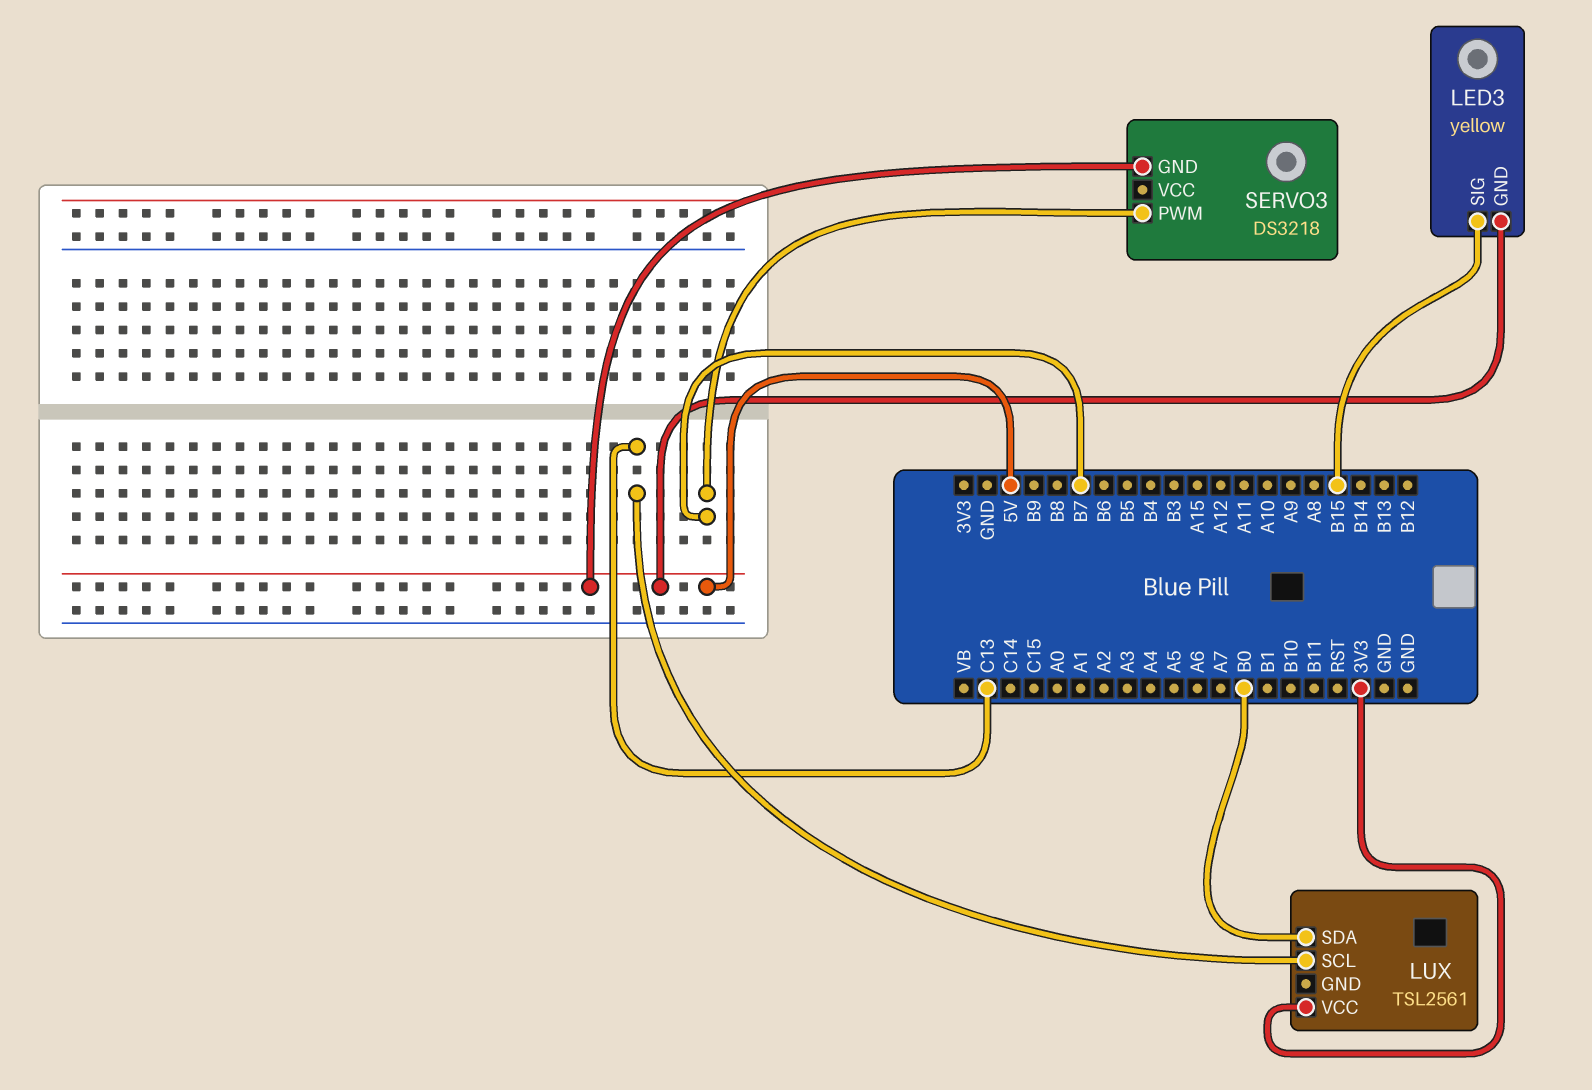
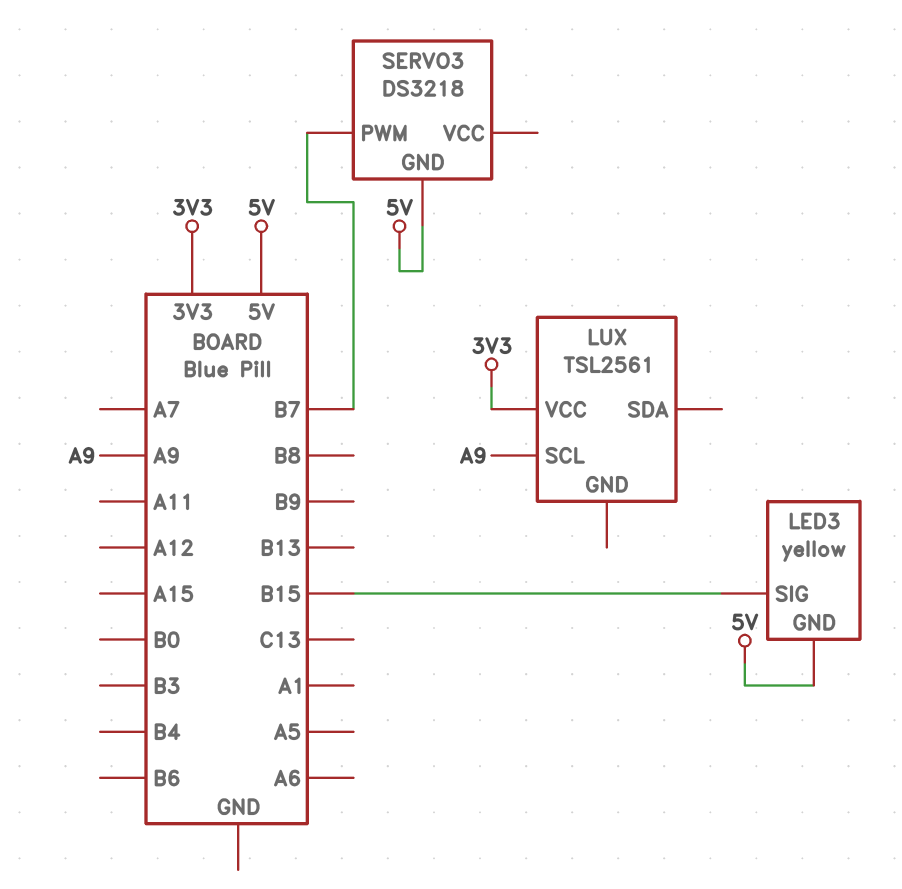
LUX pin SCL: C13 -> A9
LUX pin SDA: B0 -> none

